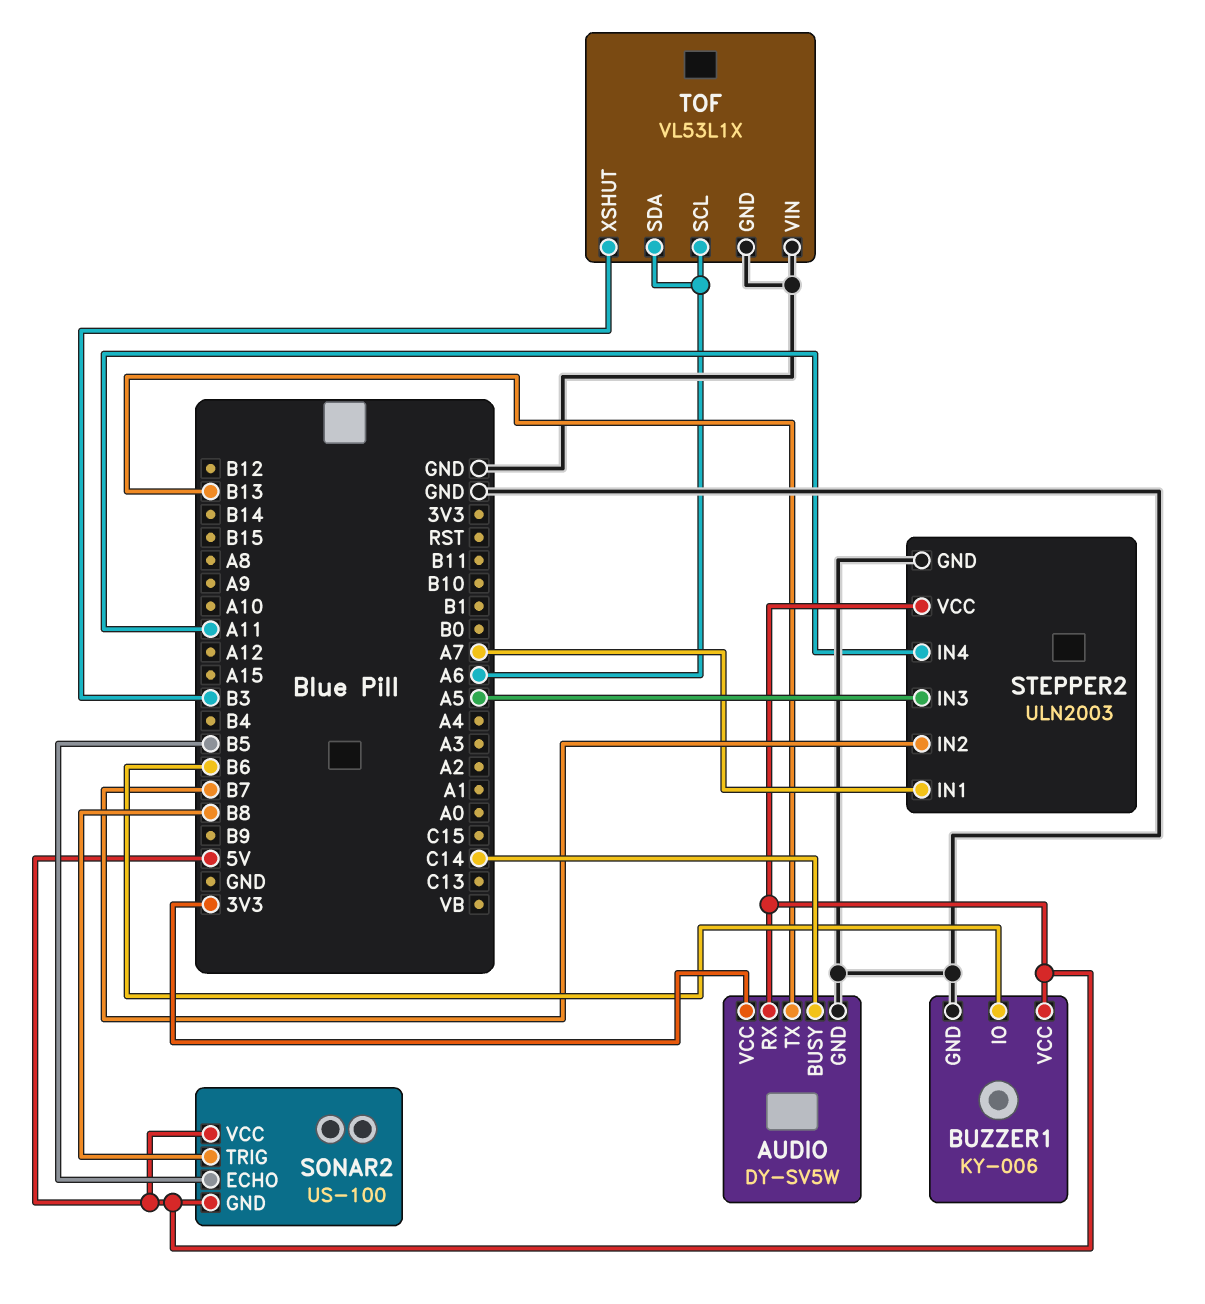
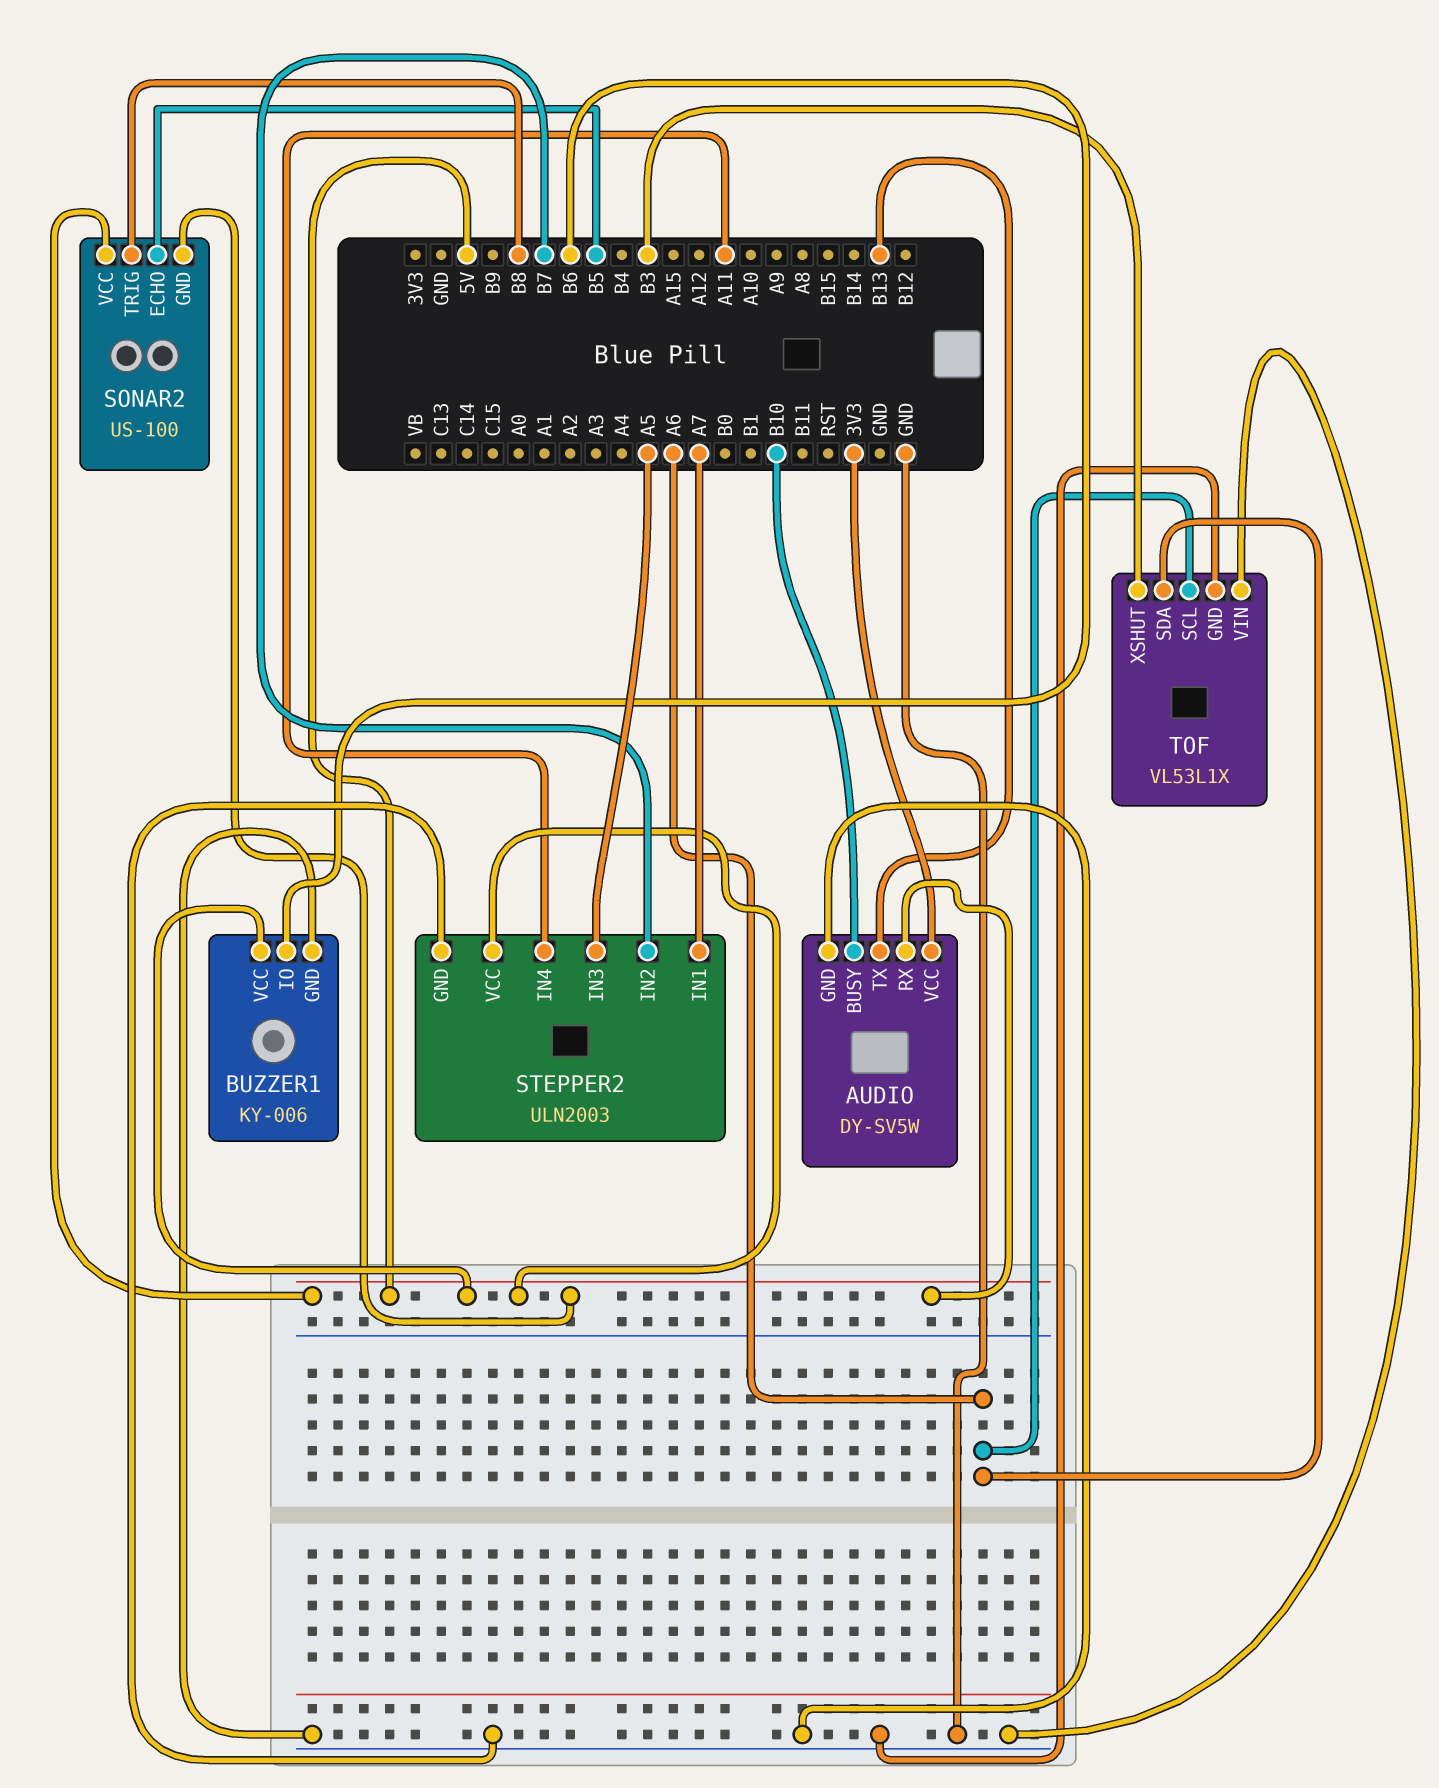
AUDIO pin BUSY: C14 -> B10

